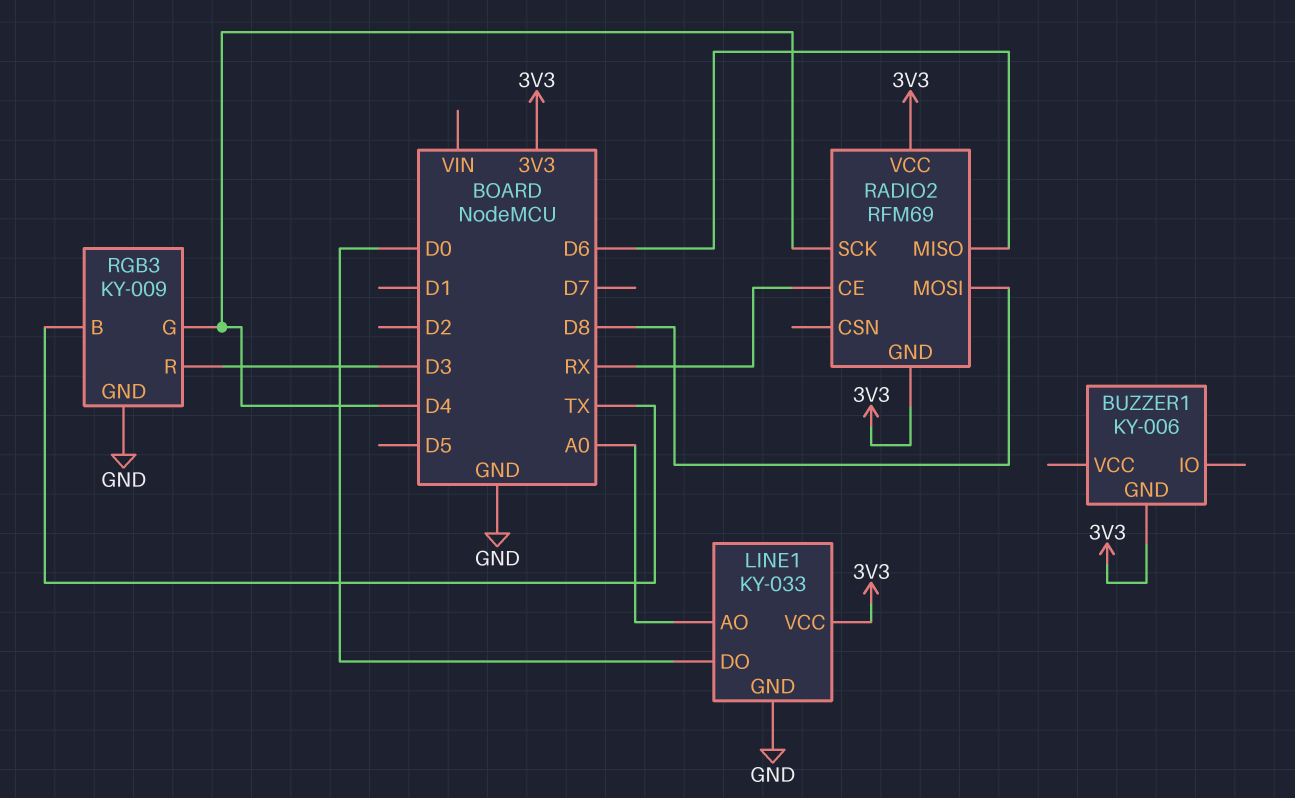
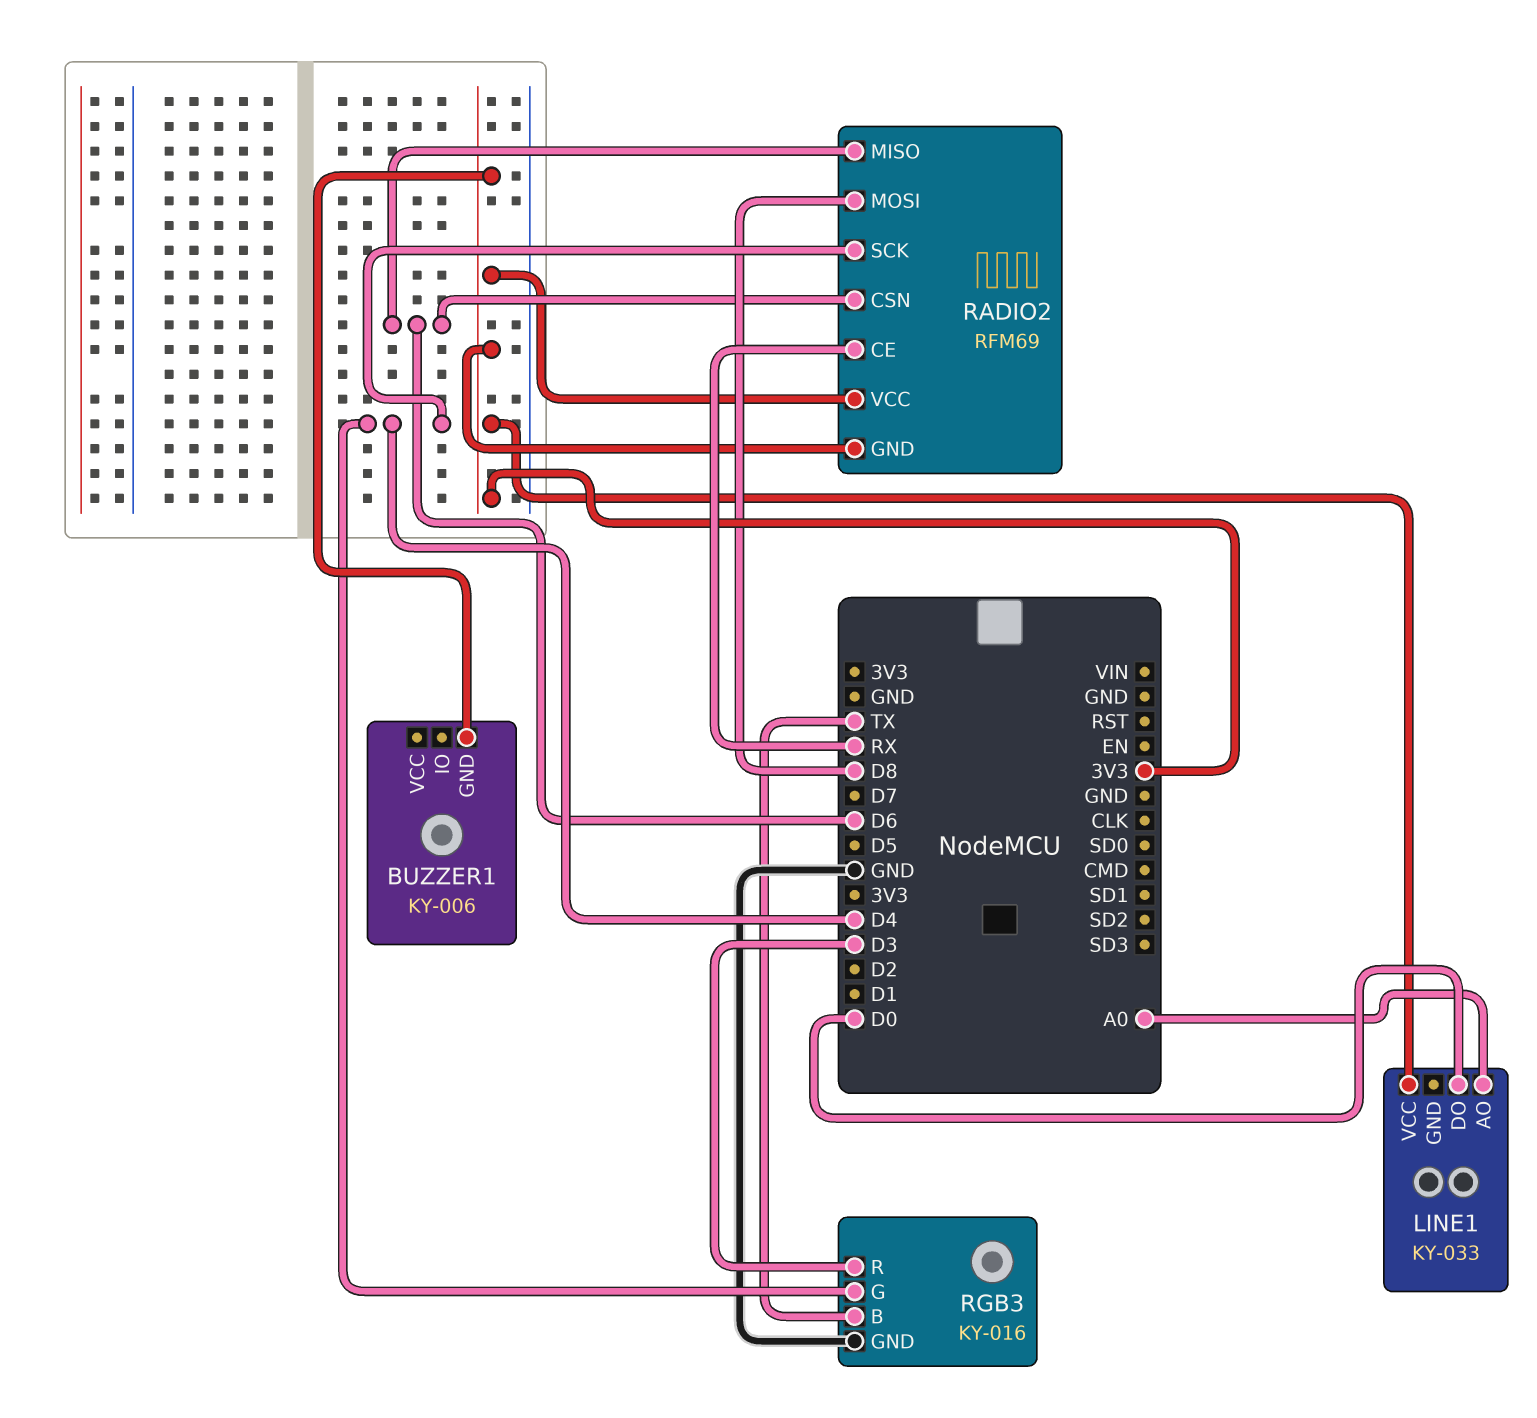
LINE1 pin GND: GND -> none
RADIO2 pin CSN: none -> D6
RGB3: KY-009 -> KY-016

